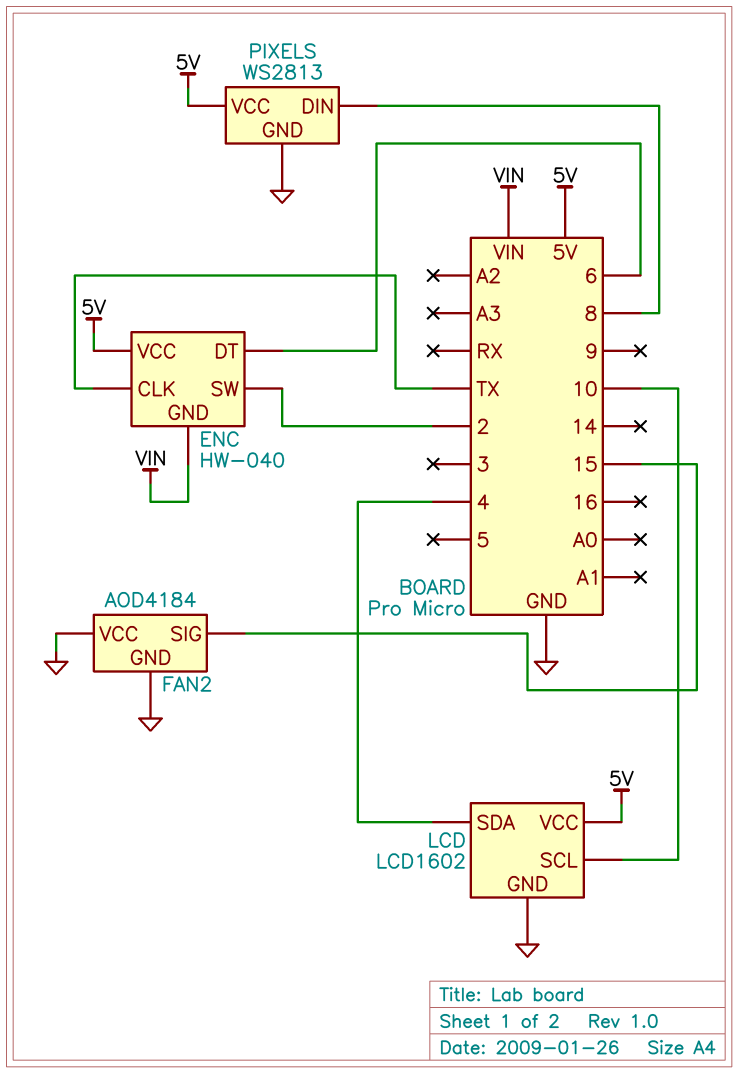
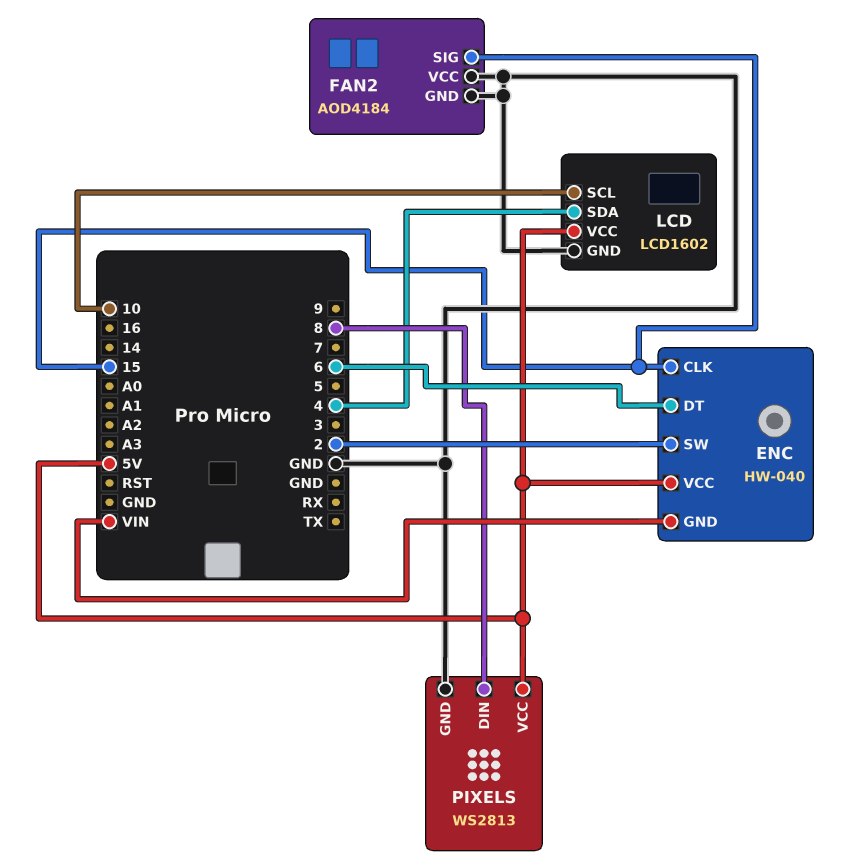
ENC pin CLK: TX -> 15

